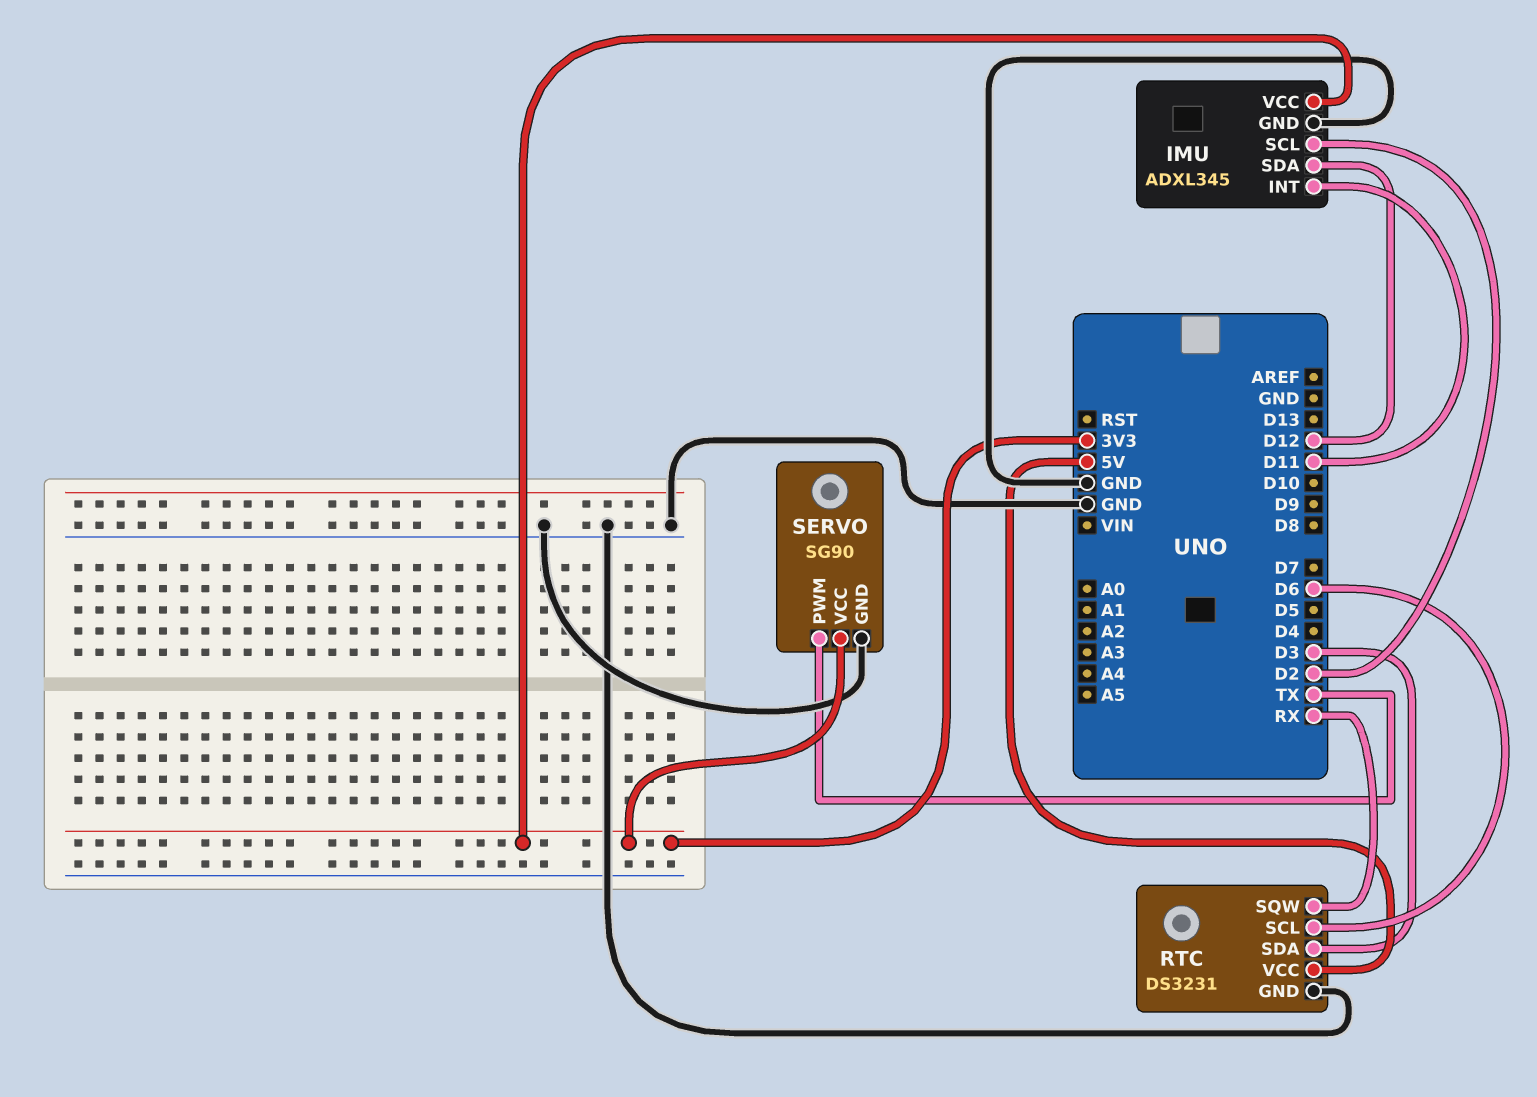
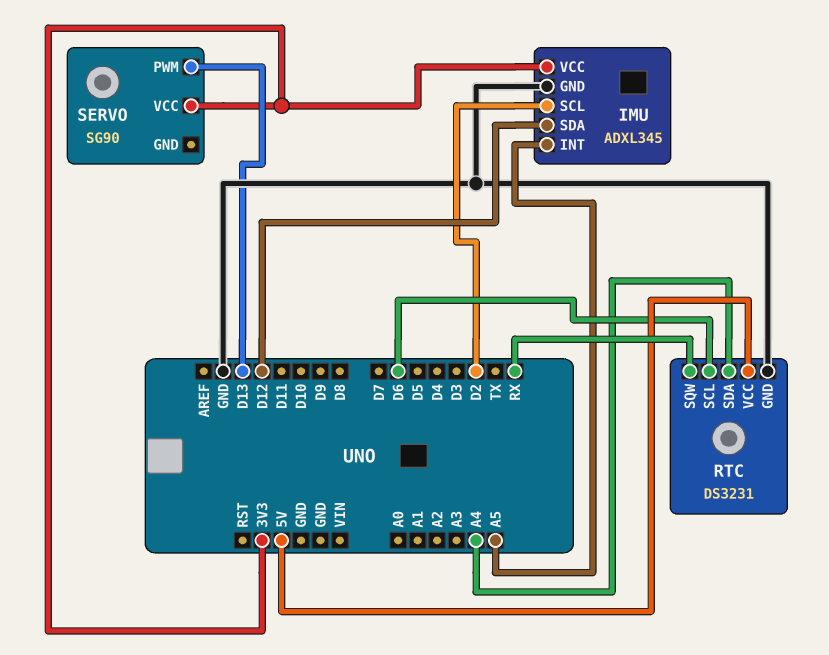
IMU pin INT: D11 -> A5
RTC pin SDA: D3 -> A4
SERVO pin GND: GND -> none
SERVO pin PWM: TX -> D13

